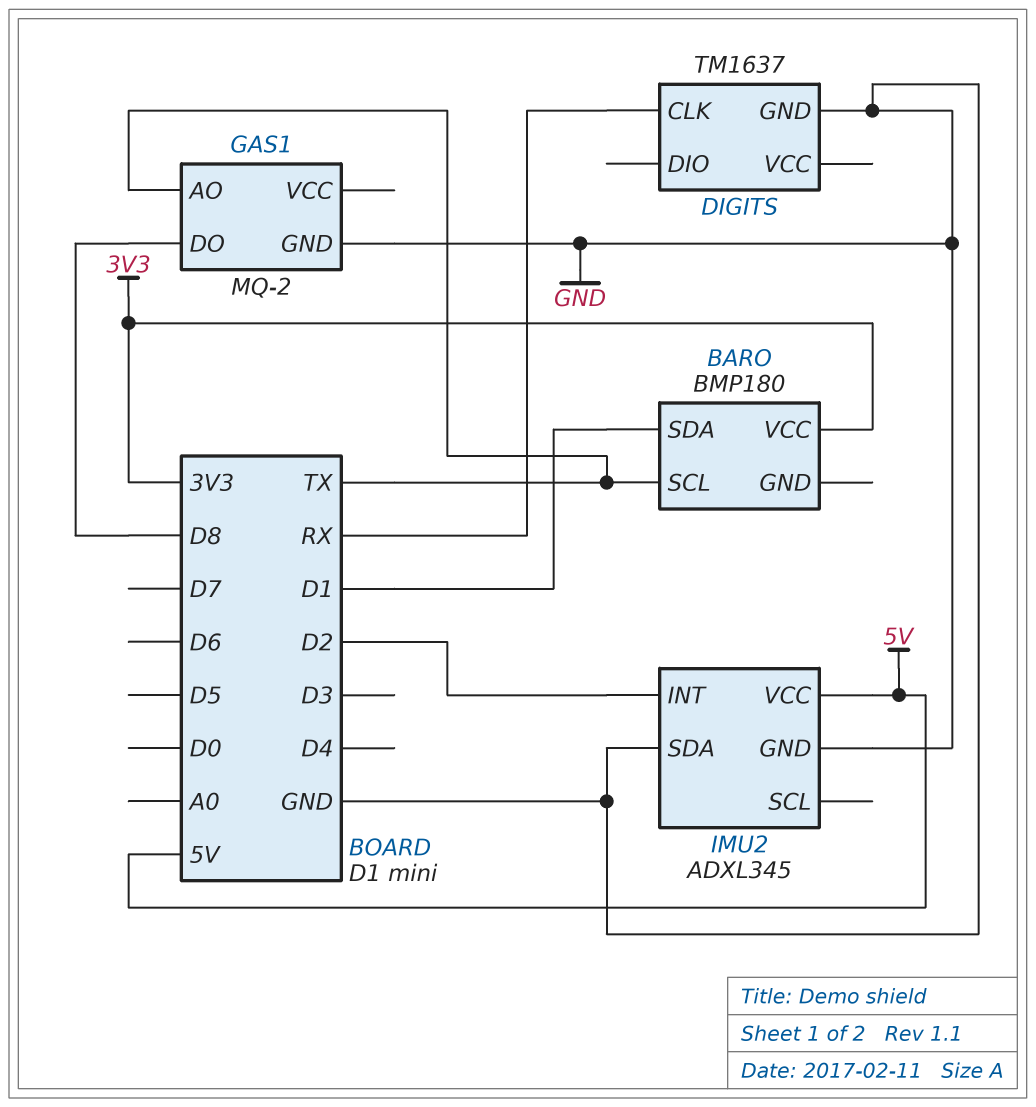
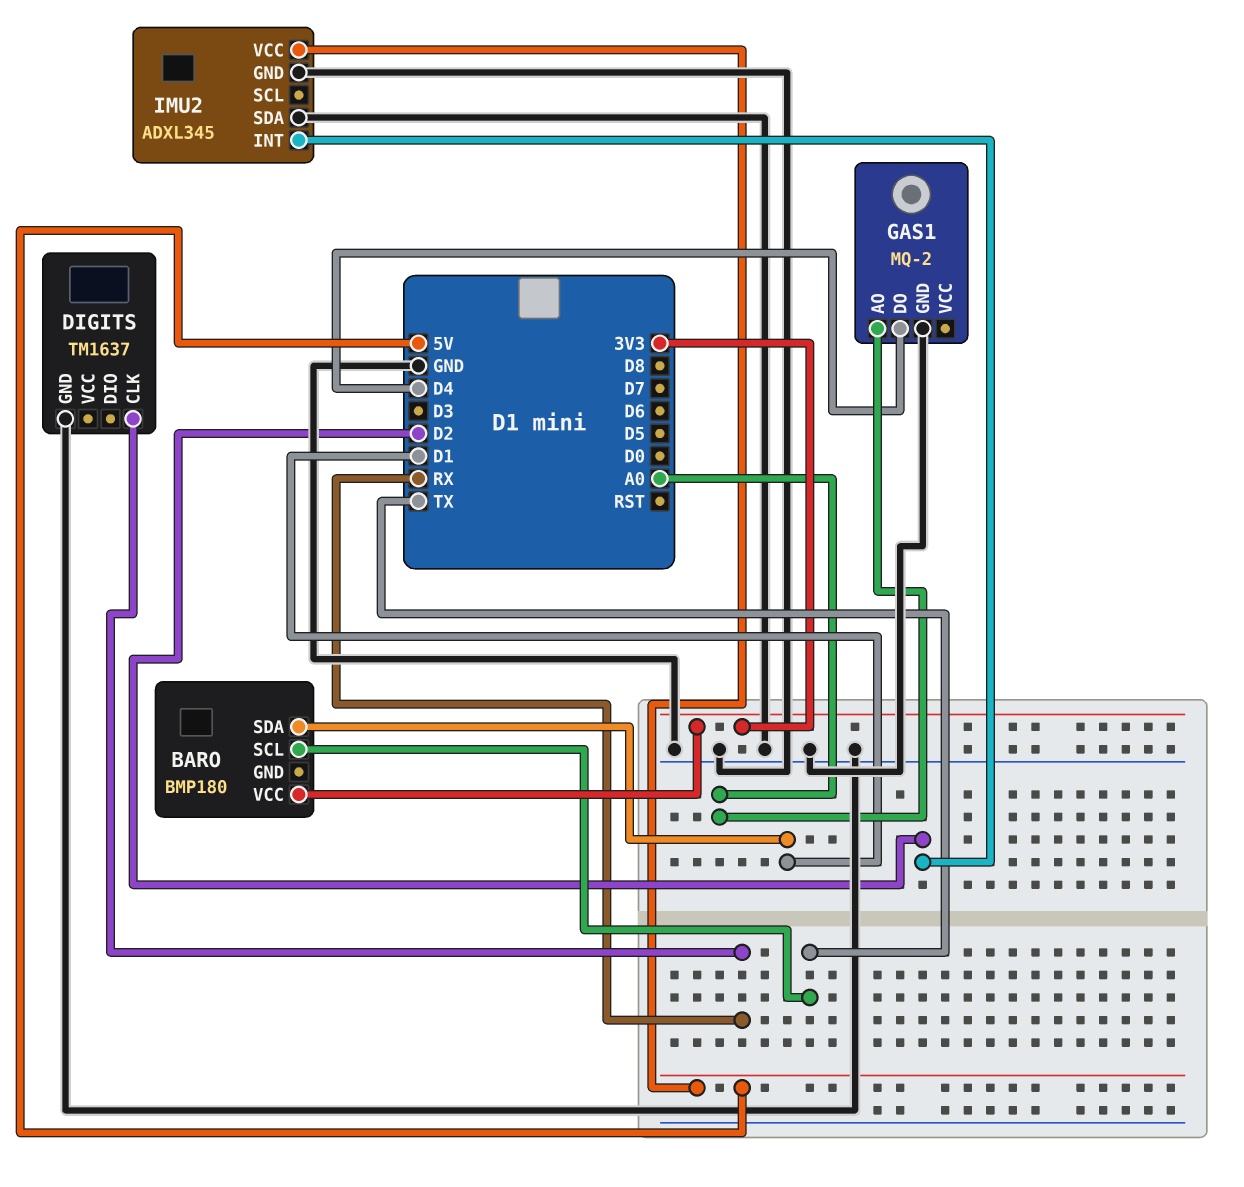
GAS1 pin AO: TX -> A0
GAS1 pin DO: D8 -> D4

